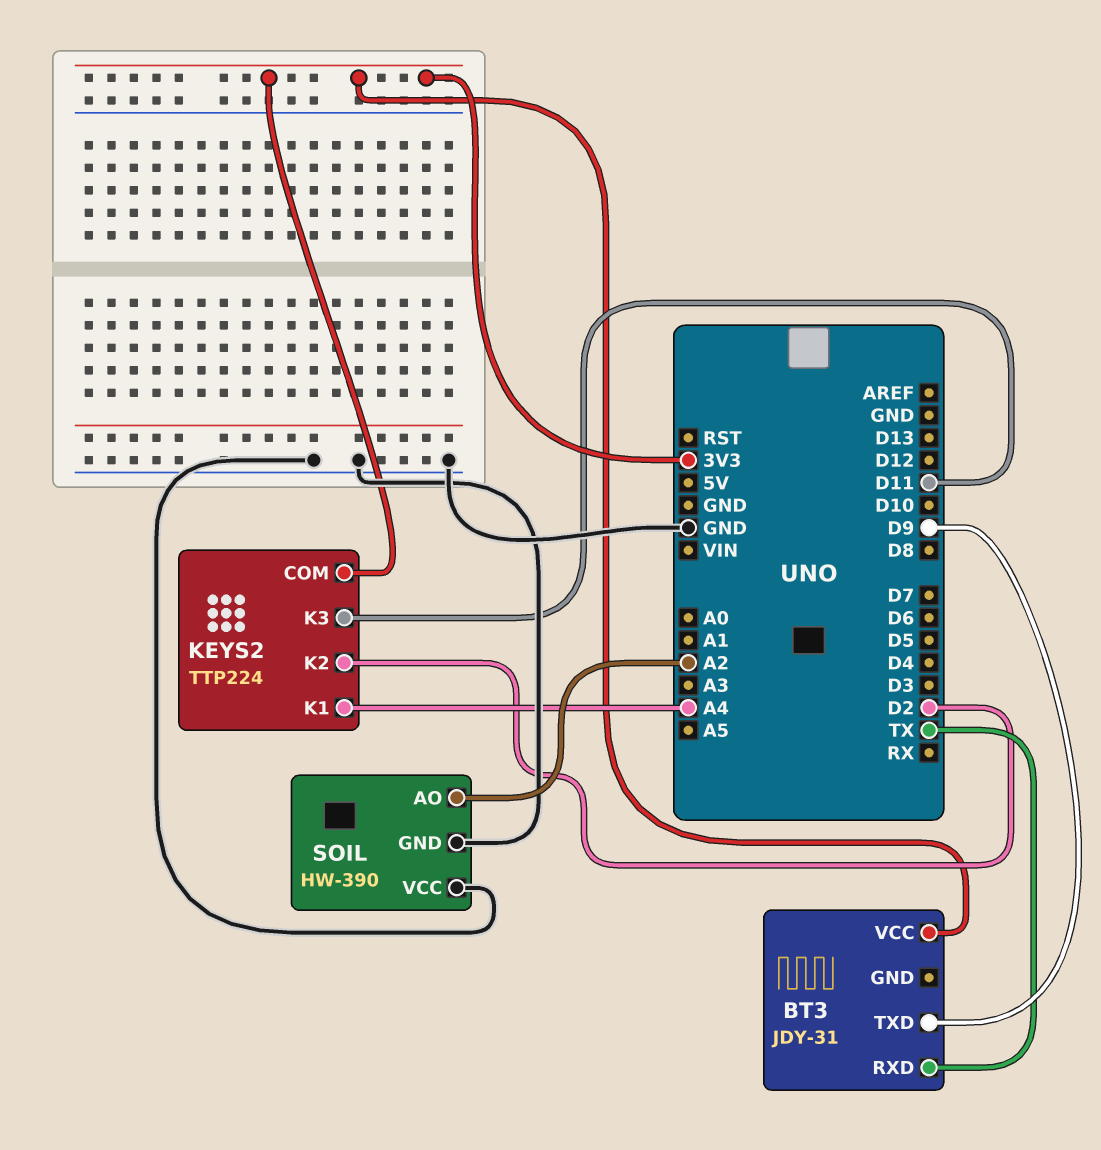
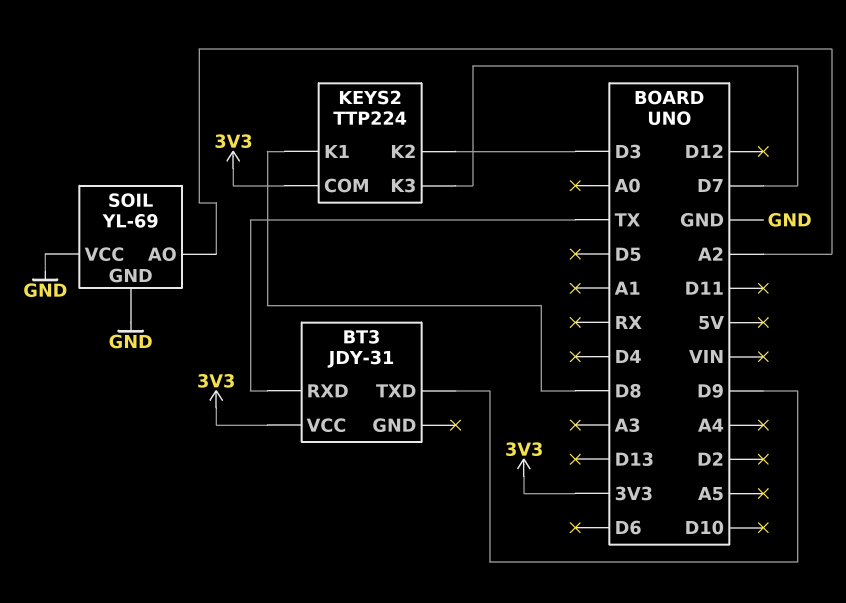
KEYS2 pin K1: A4 -> D8
KEYS2 pin K2: D2 -> D3
KEYS2 pin K3: D11 -> D7
SOIL: HW-390 -> YL-69

